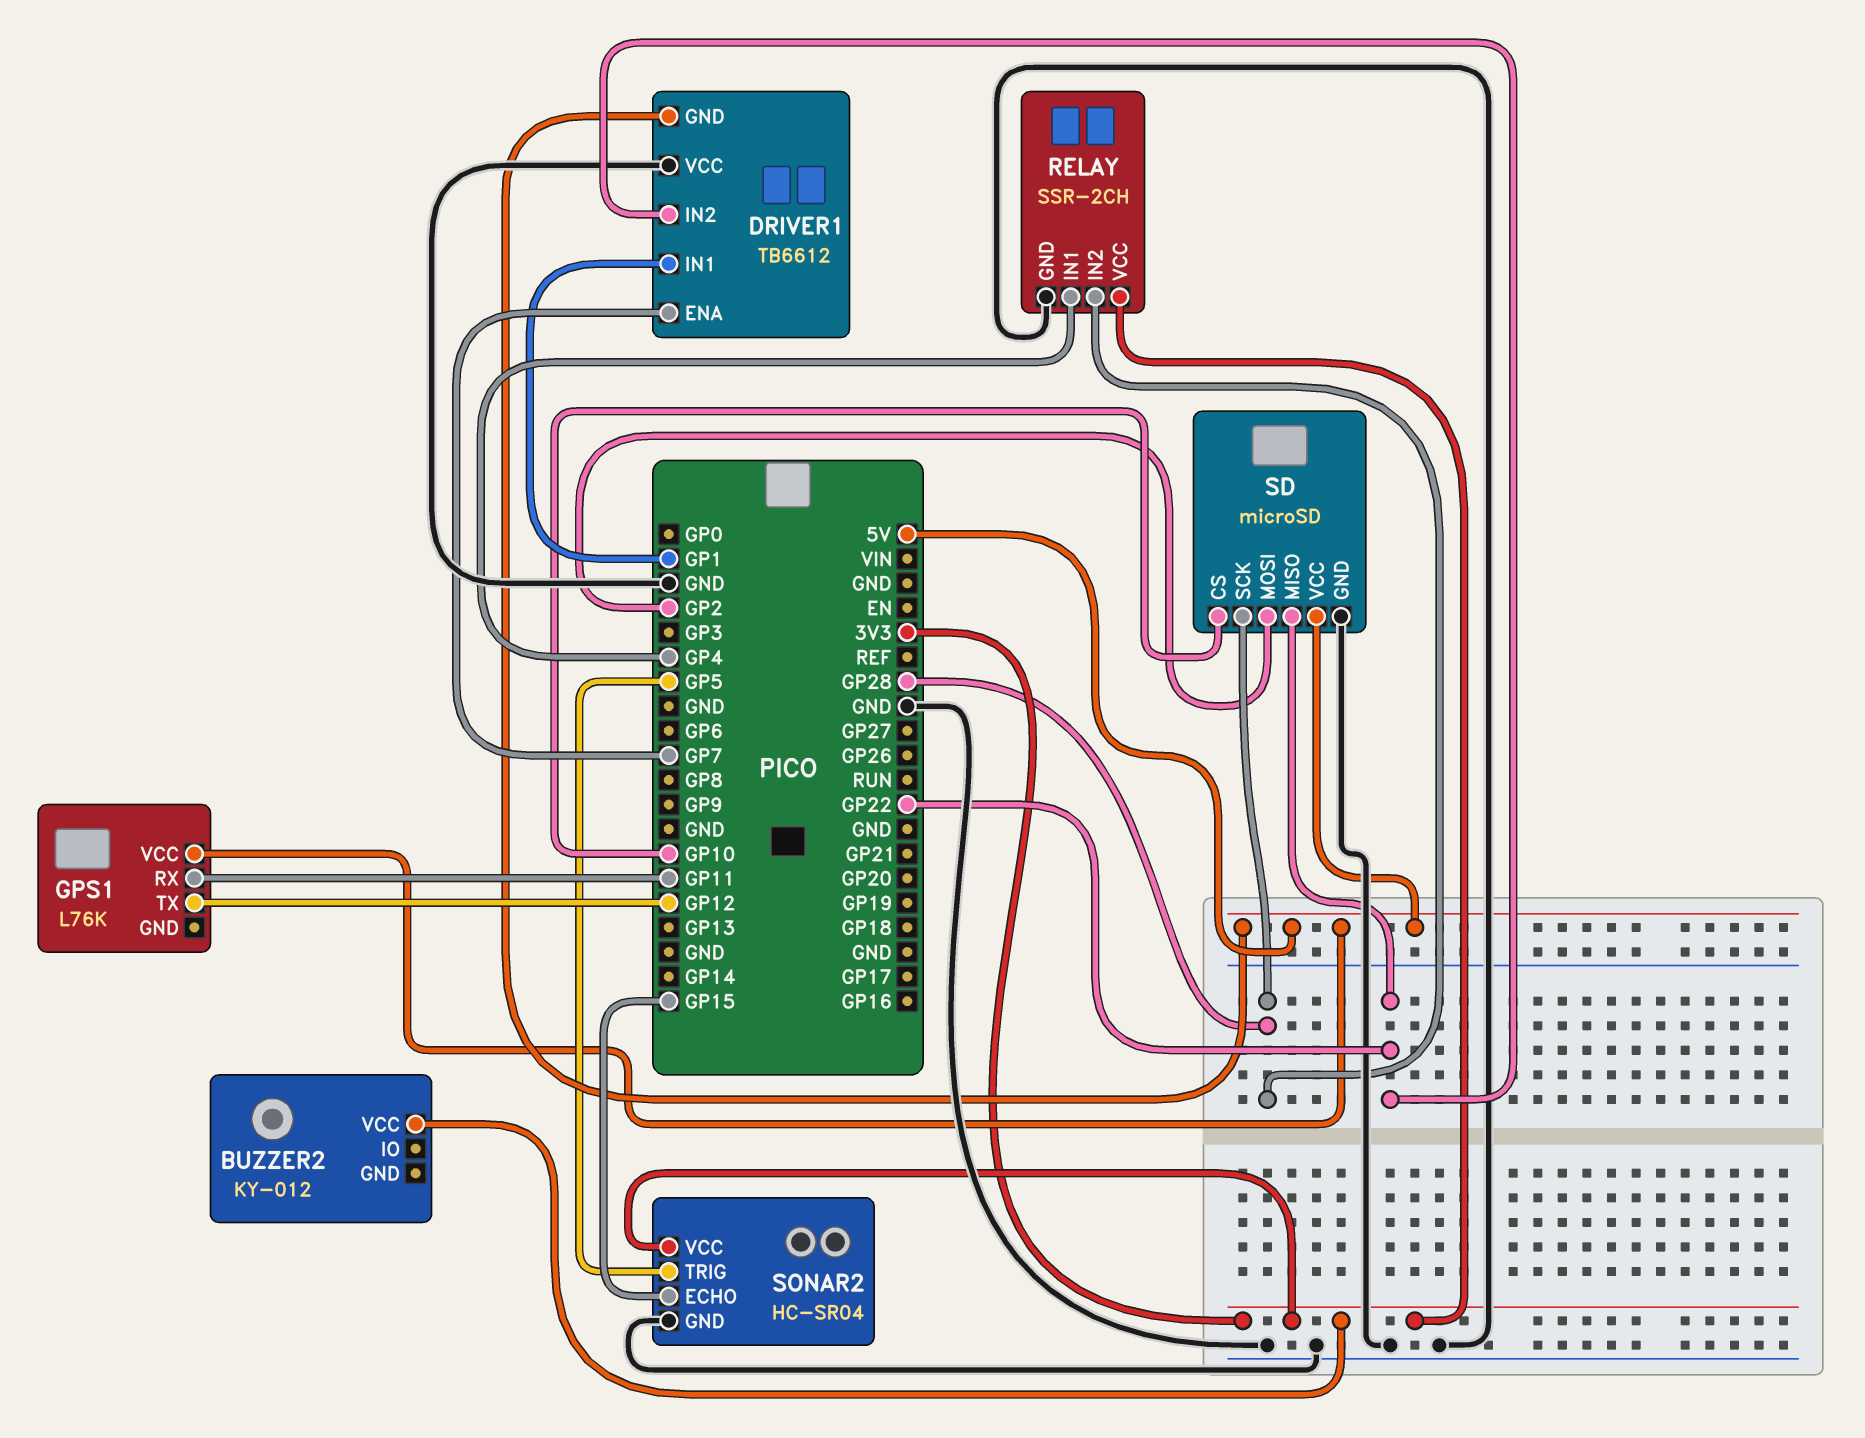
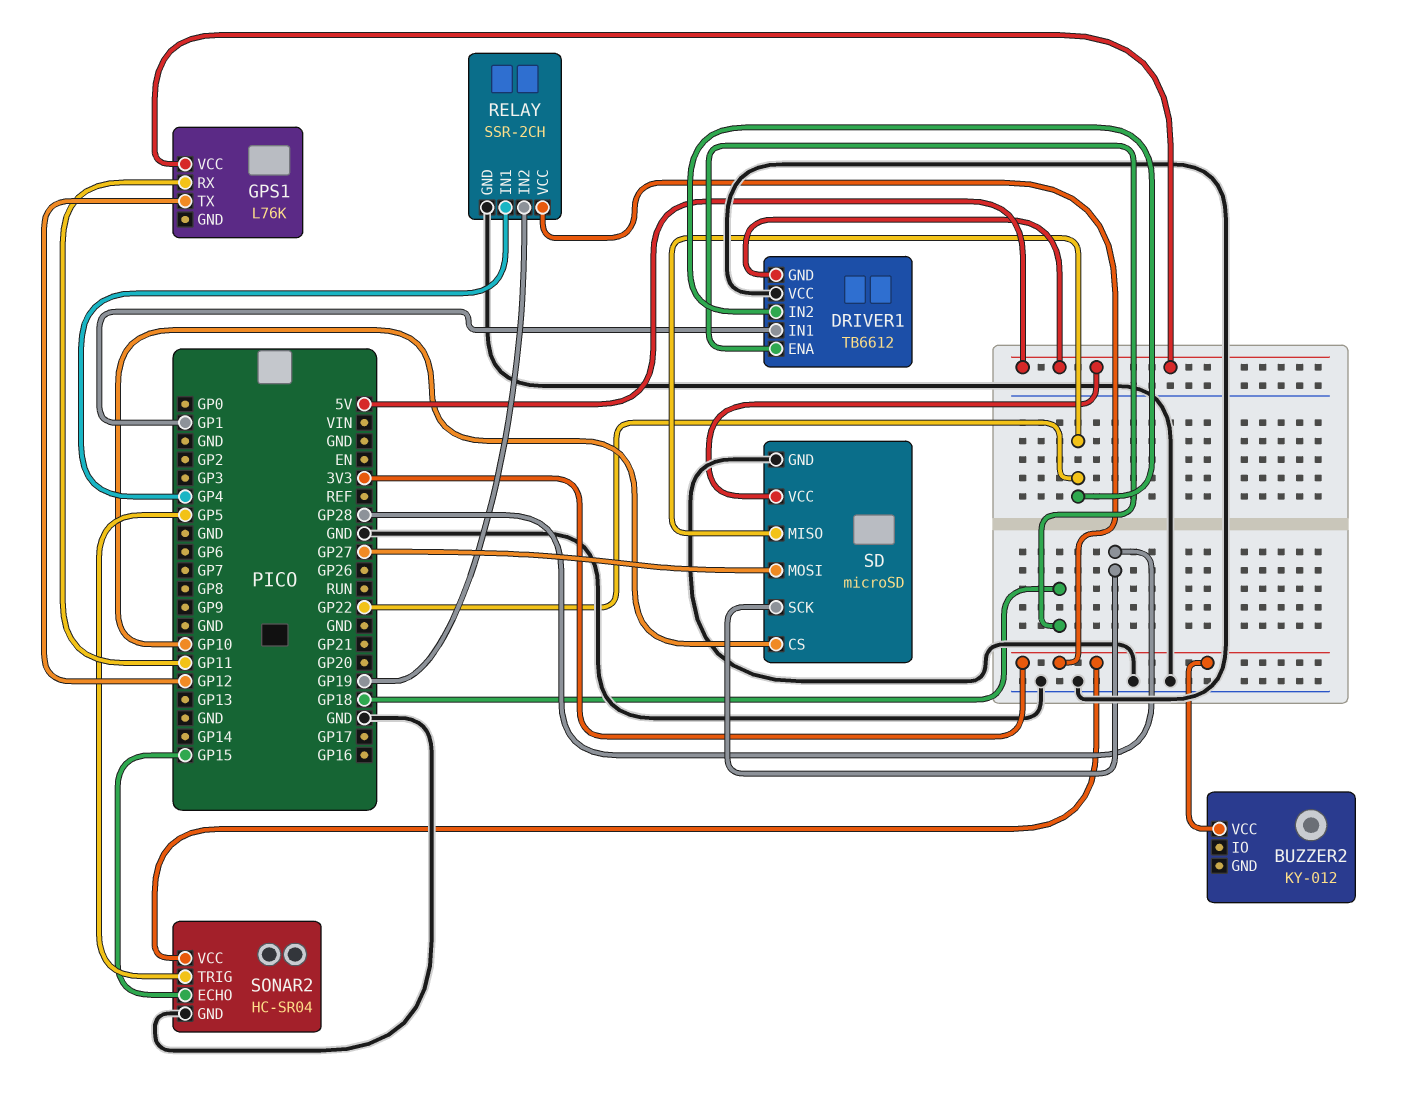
DRIVER1 pin ENA: GP7 -> GP18
RELAY pin IN2: GP28 -> GP19
SD pin MOSI: GP2 -> GP27

